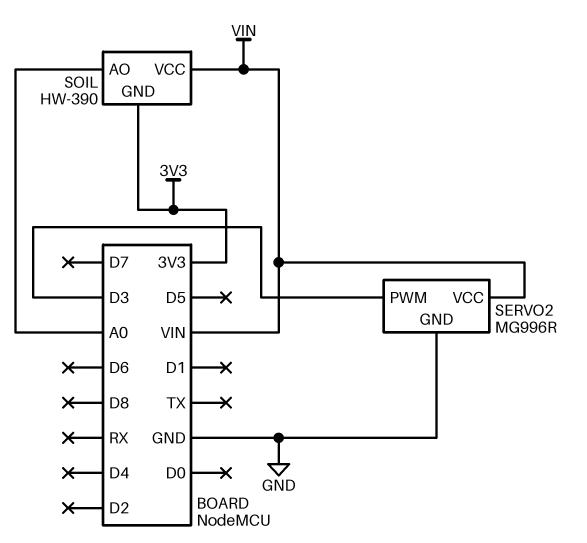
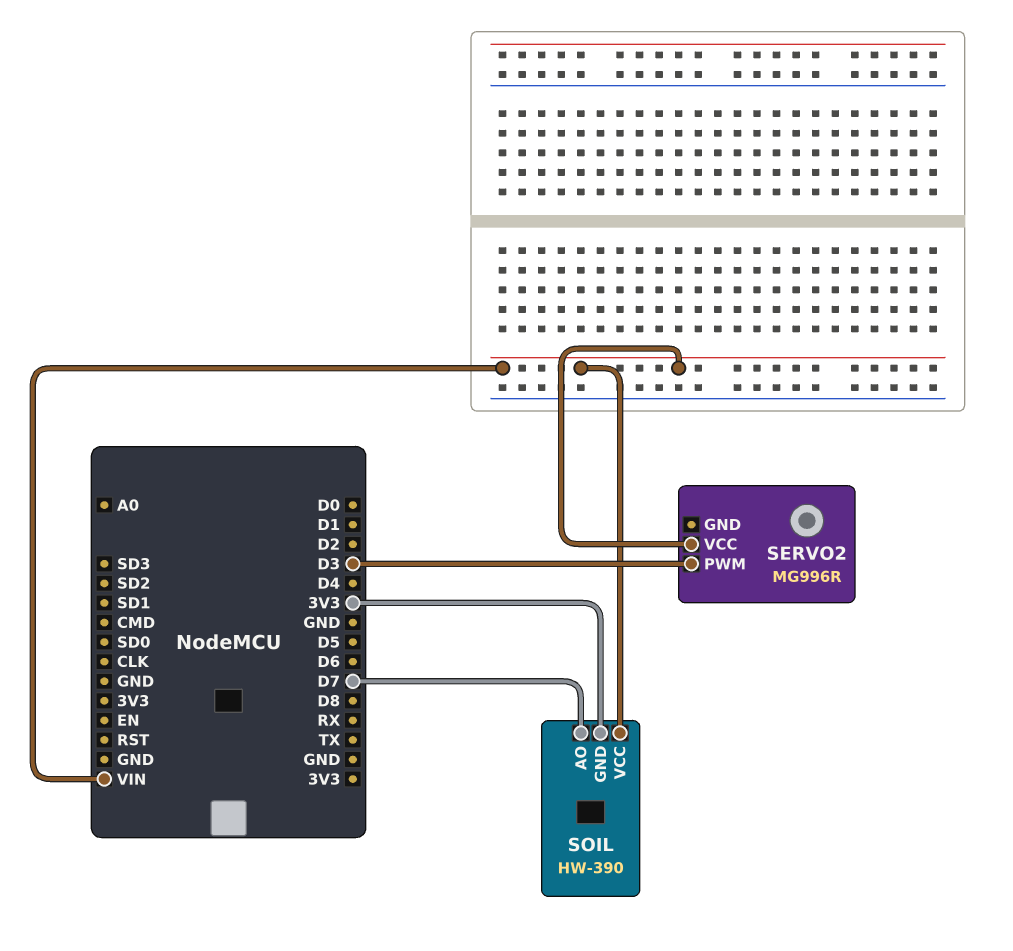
SERVO2 pin GND: GND -> none
SOIL pin AO: A0 -> D7

